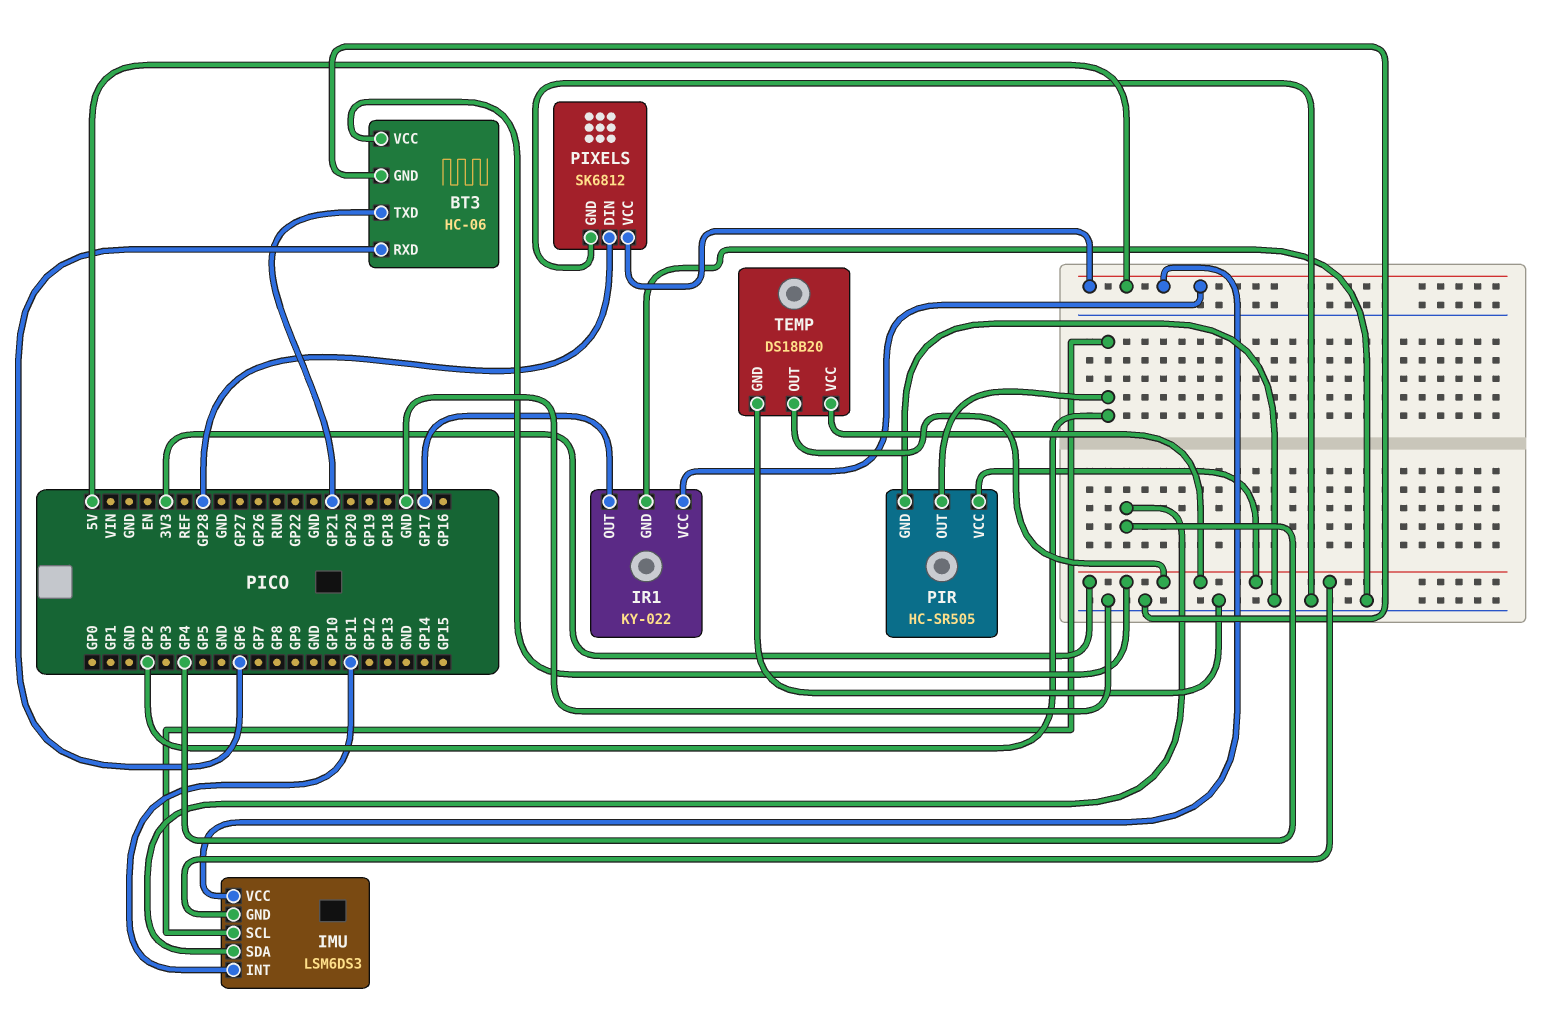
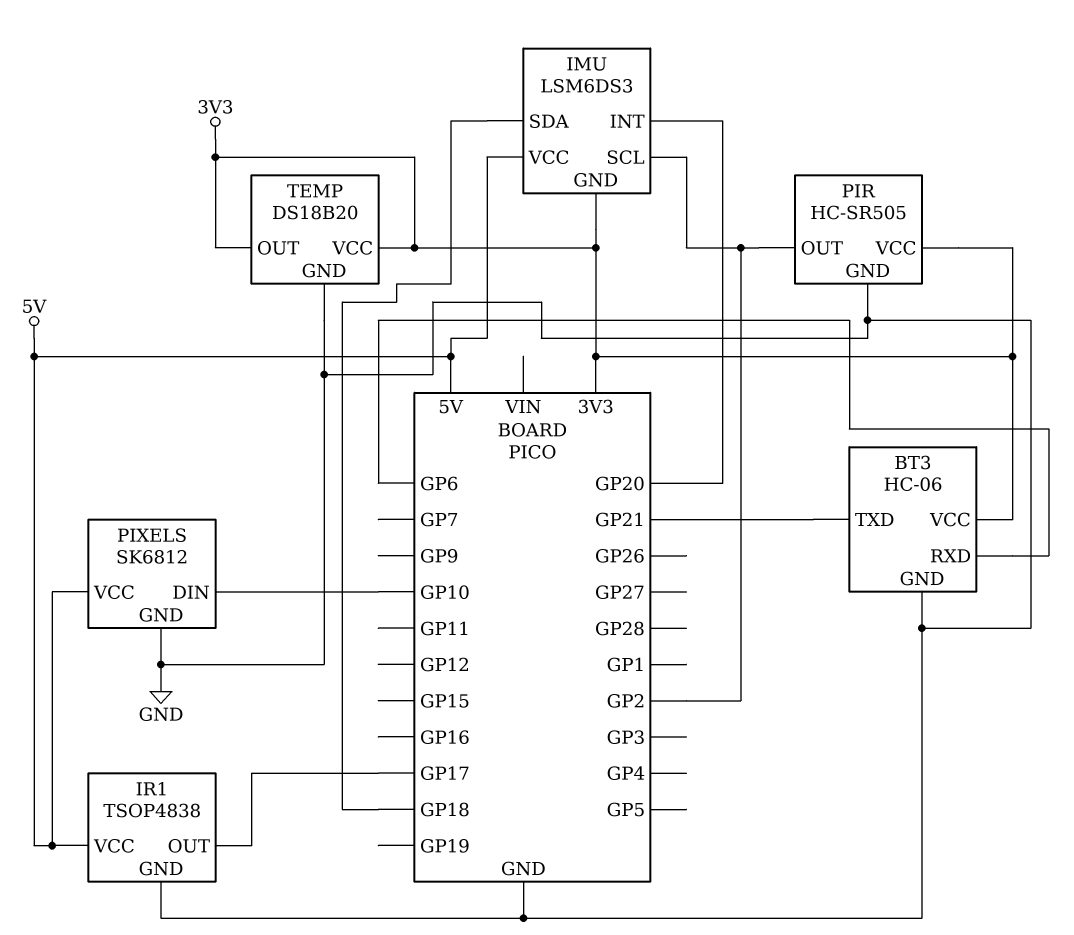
IMU pin INT: GP11 -> GP20
IMU pin SDA: GP4 -> GP18
IR1: KY-022 -> TSOP4838
PIXELS pin DIN: GP28 -> GP10

